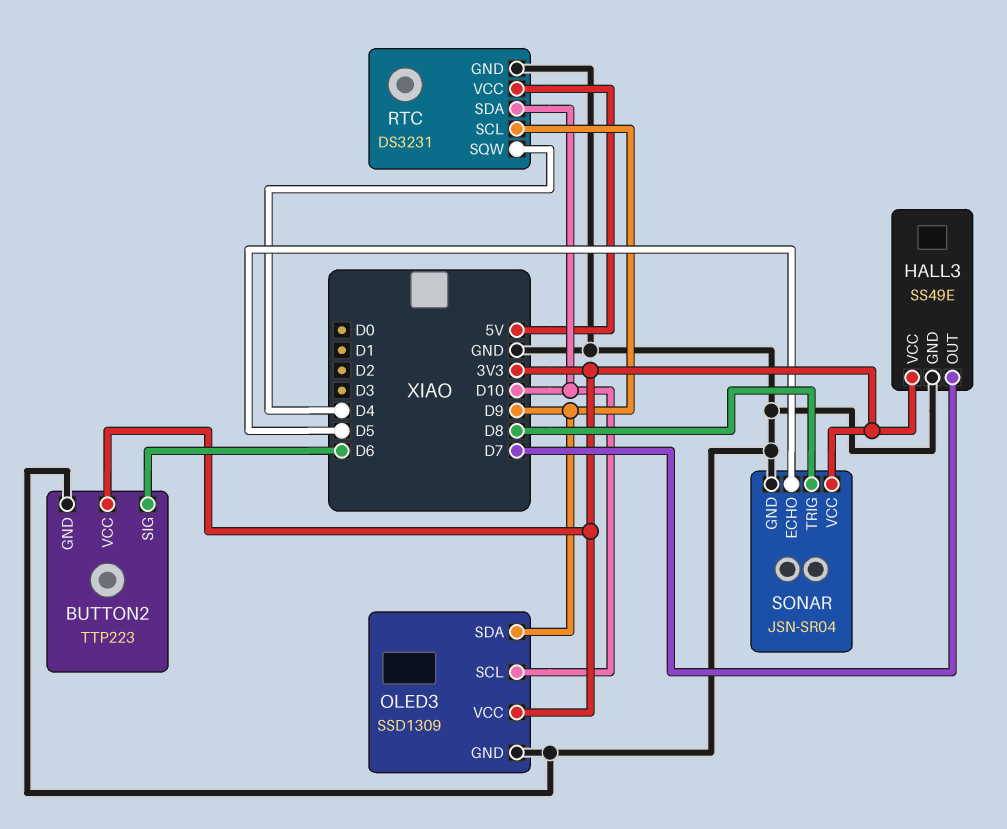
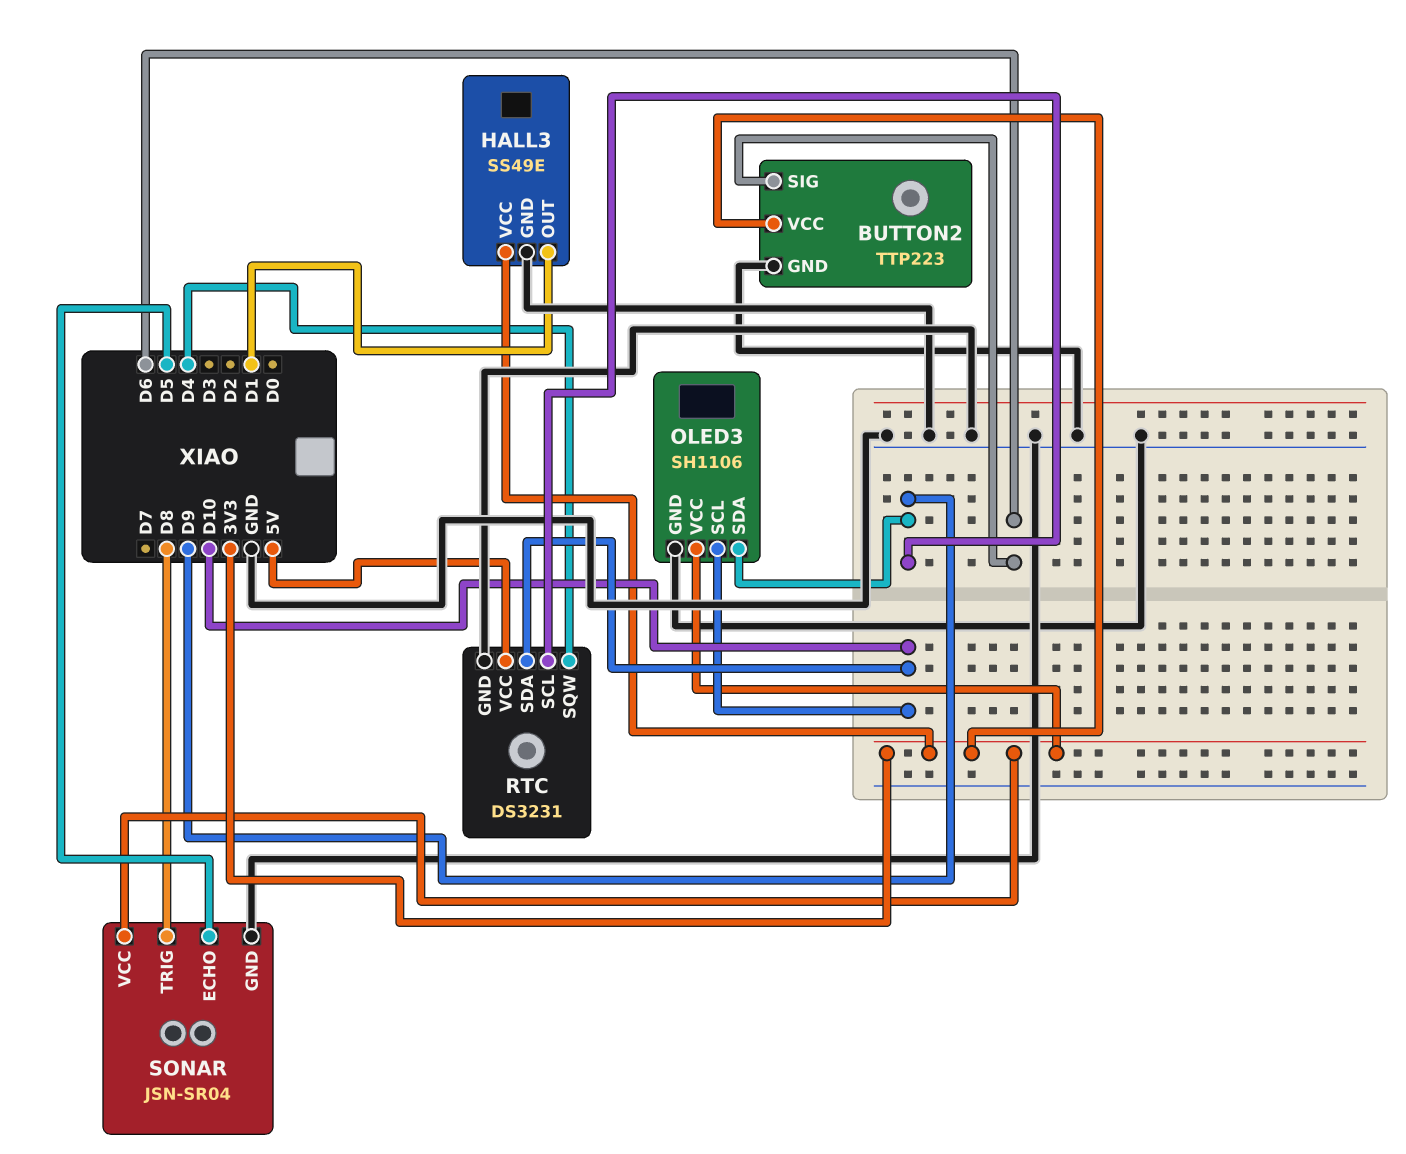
HALL3 pin OUT: D7 -> D1
OLED3: SSD1309 -> SH1106

